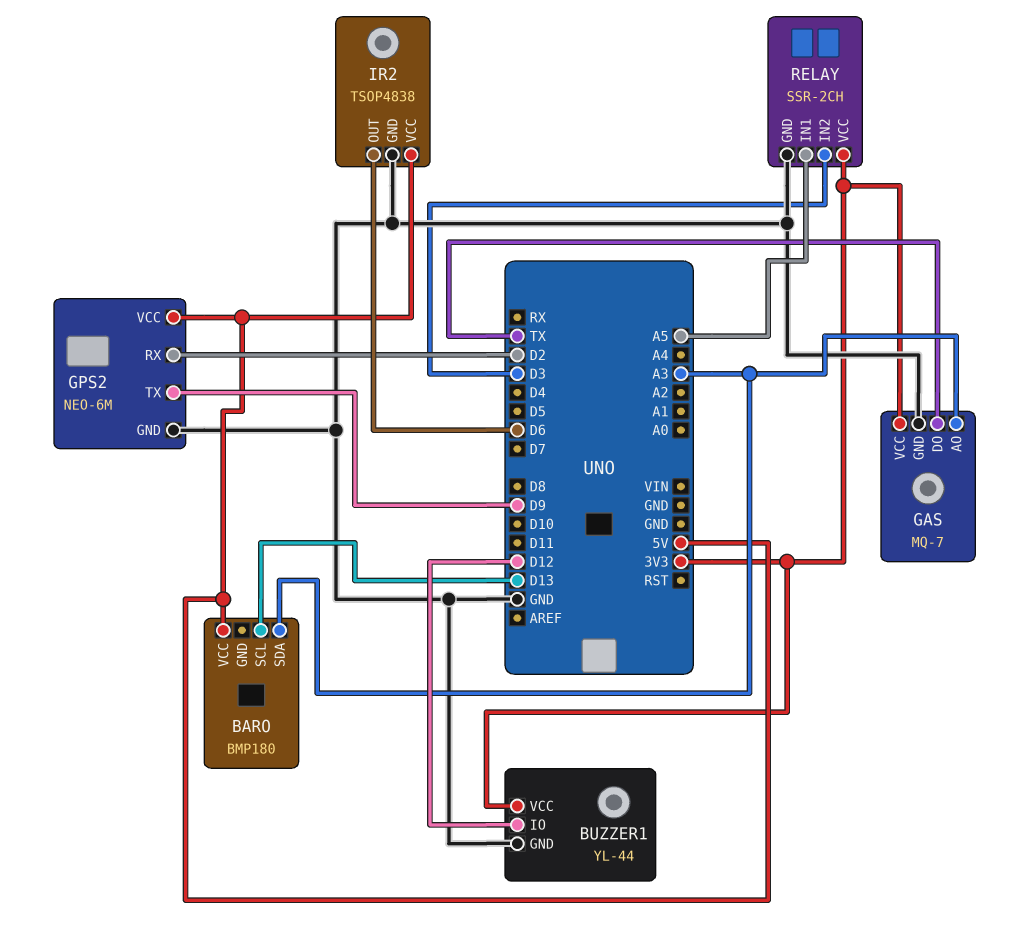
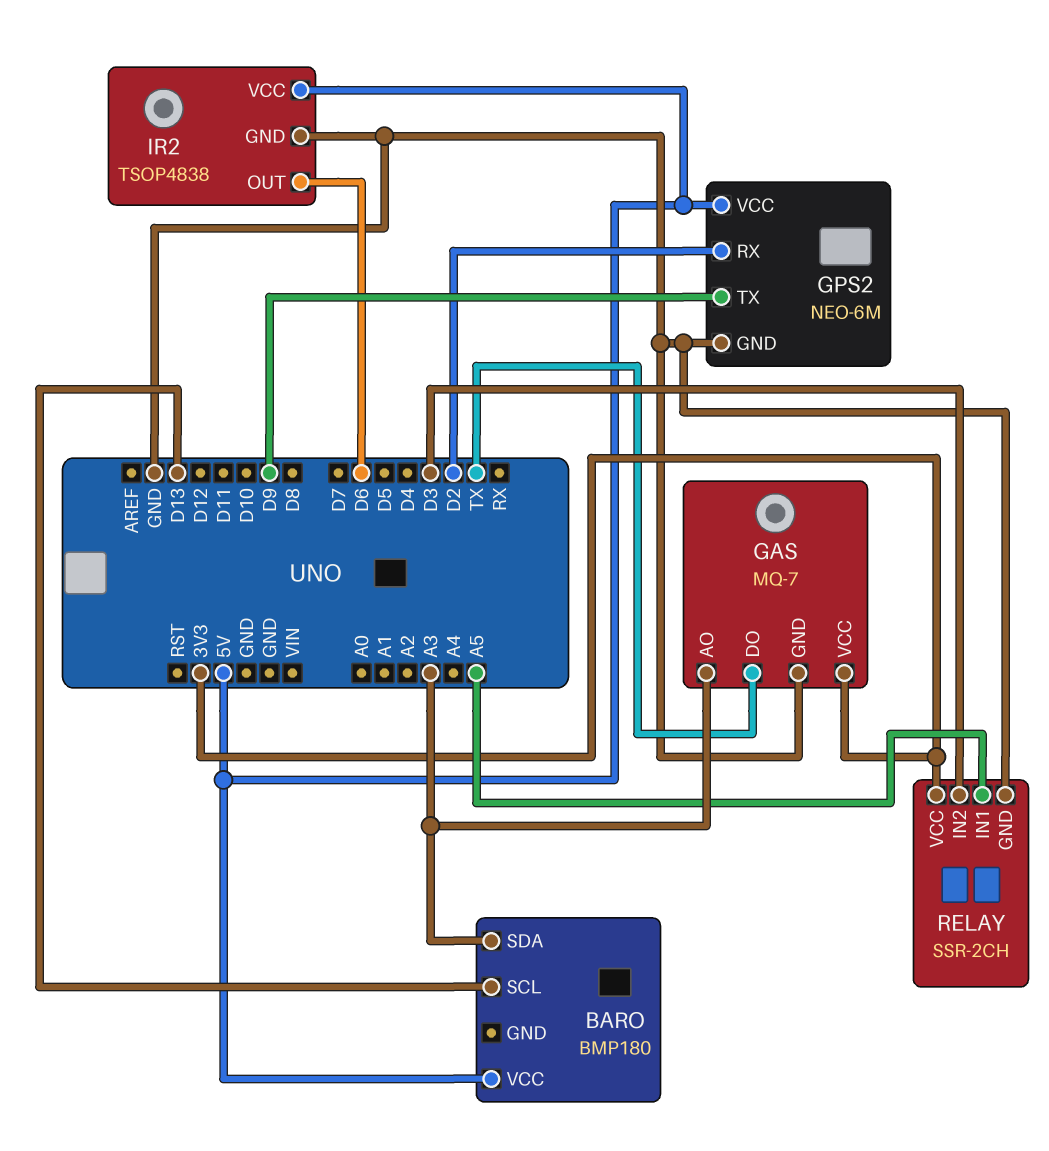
BUZZER1: YL-44 -> none
BUZZER1 pin GND: GND -> none
BUZZER1 pin IO: D12 -> none
BUZZER1 pin VCC: 3V3 -> none

